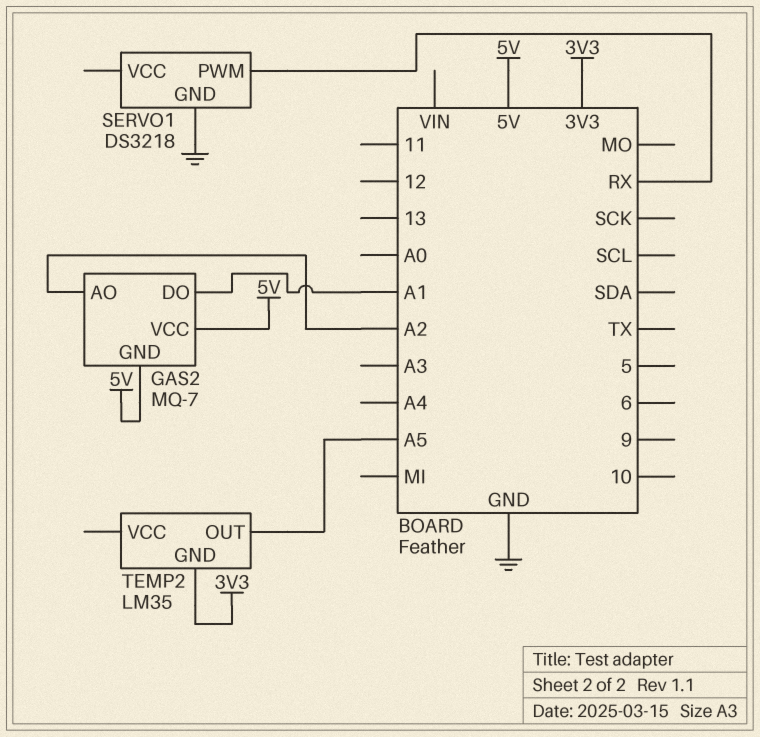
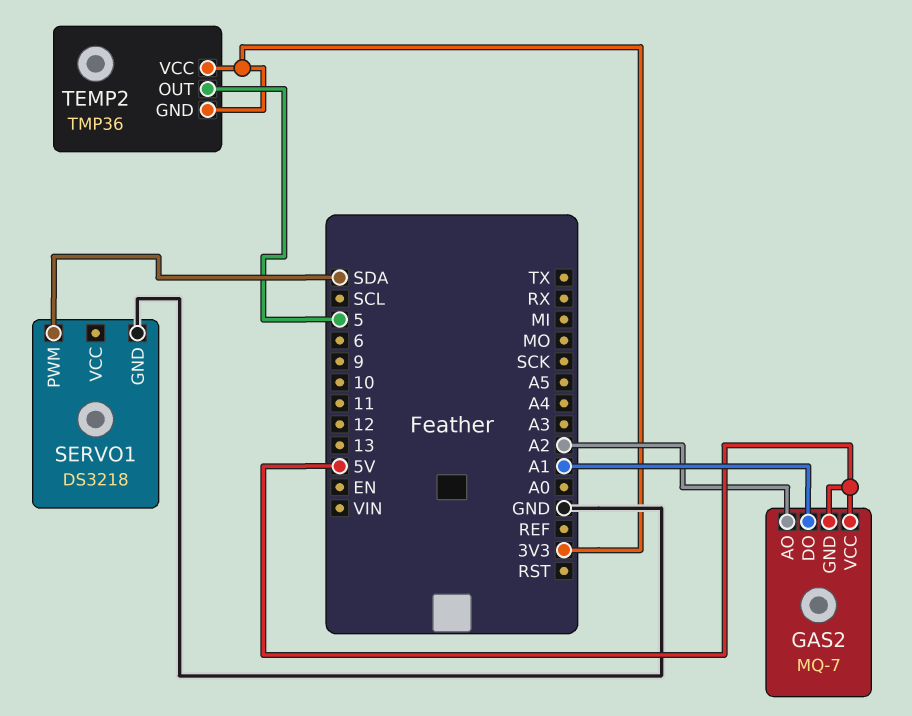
SERVO1 pin PWM: RX -> SDA
TEMP2: LM35 -> TMP36
TEMP2 pin OUT: A5 -> 5
TEMP2 pin VCC: none -> 3V3

